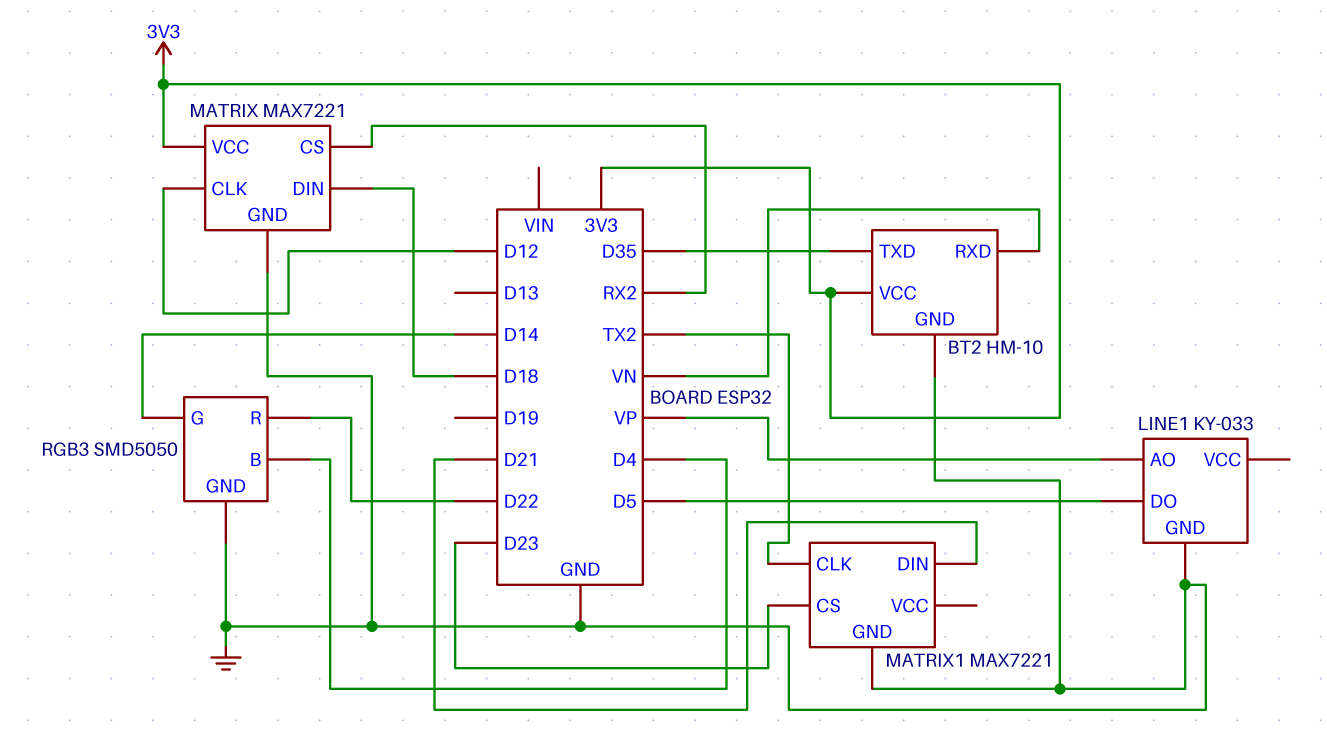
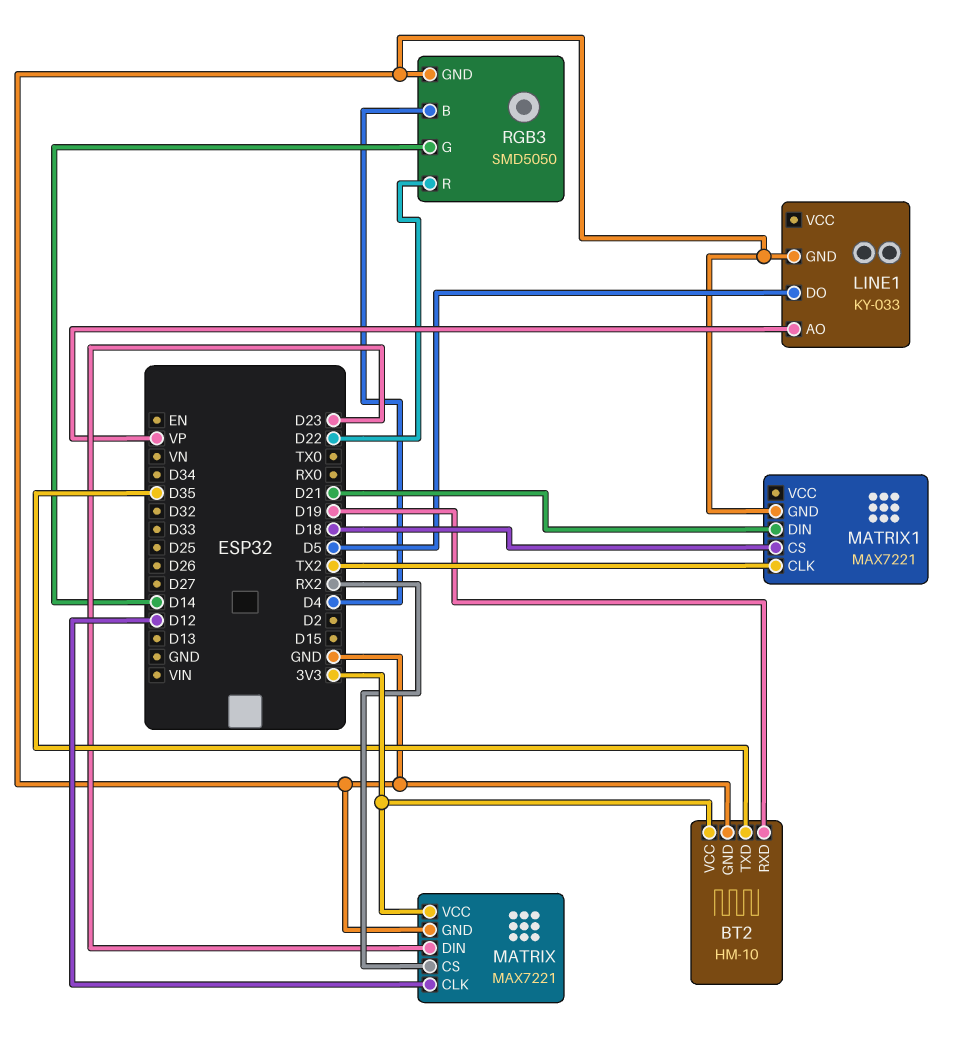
BT2 pin RXD: VN -> D19
MATRIX pin DIN: D18 -> D23
MATRIX1 pin CS: D23 -> D18

